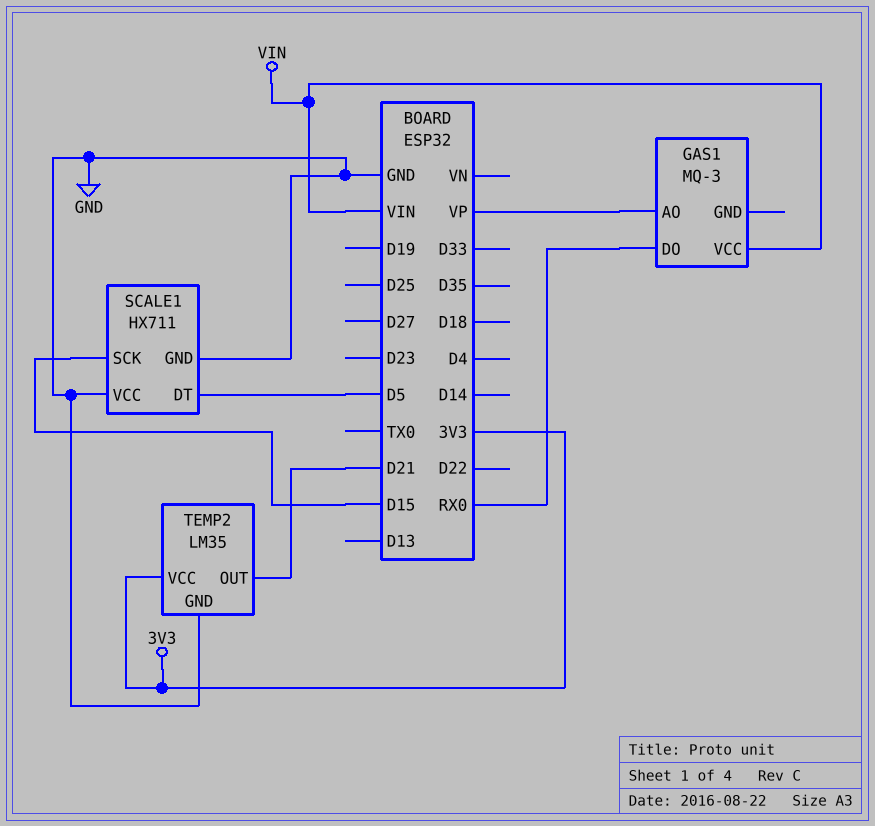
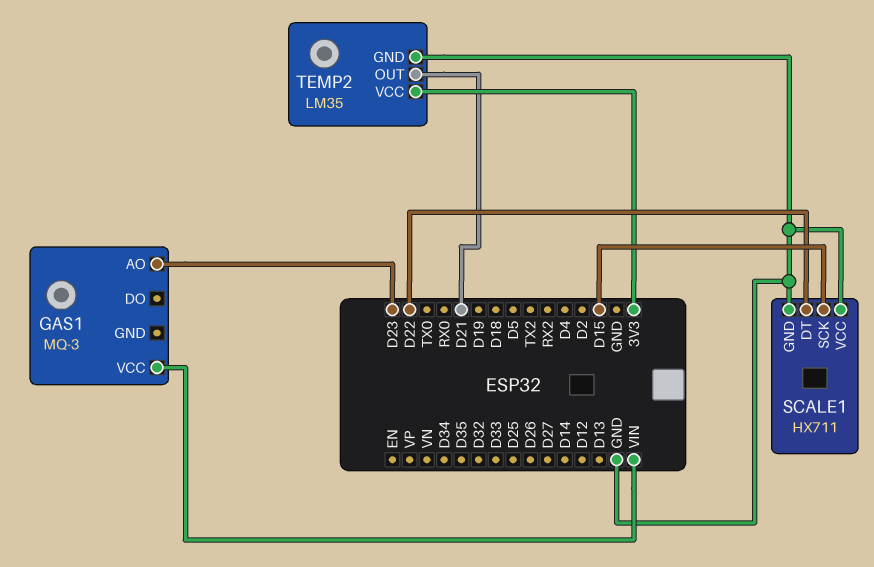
GAS1 pin AO: VP -> D23
GAS1 pin DO: RX0 -> none
SCALE1 pin DT: D5 -> D22

